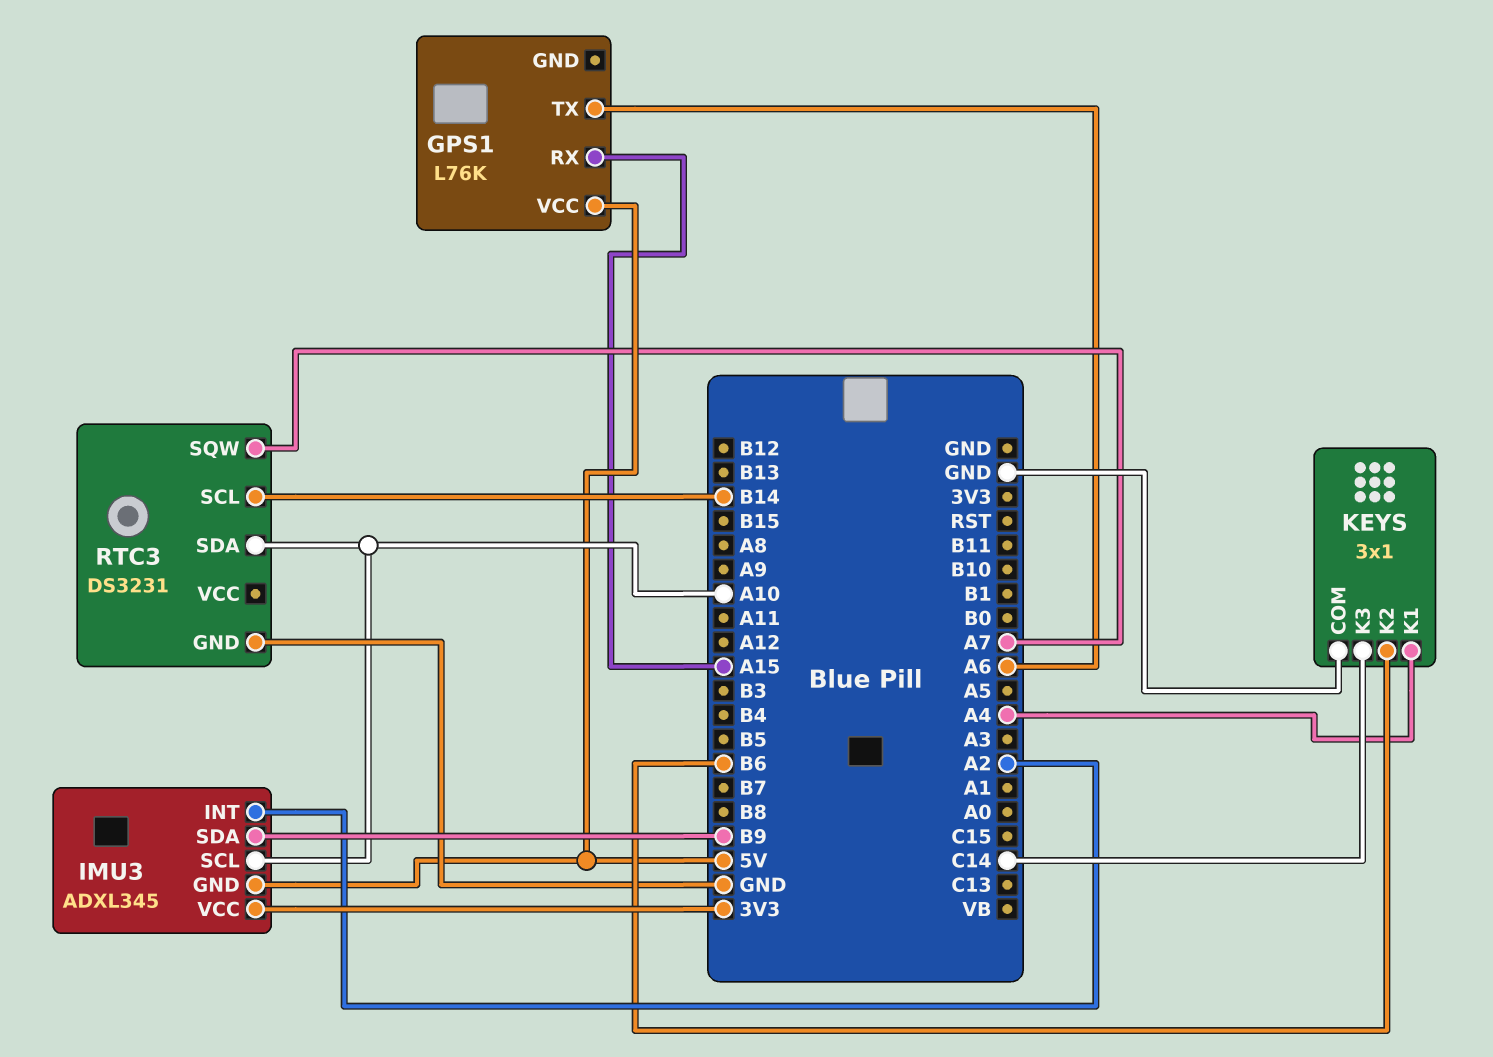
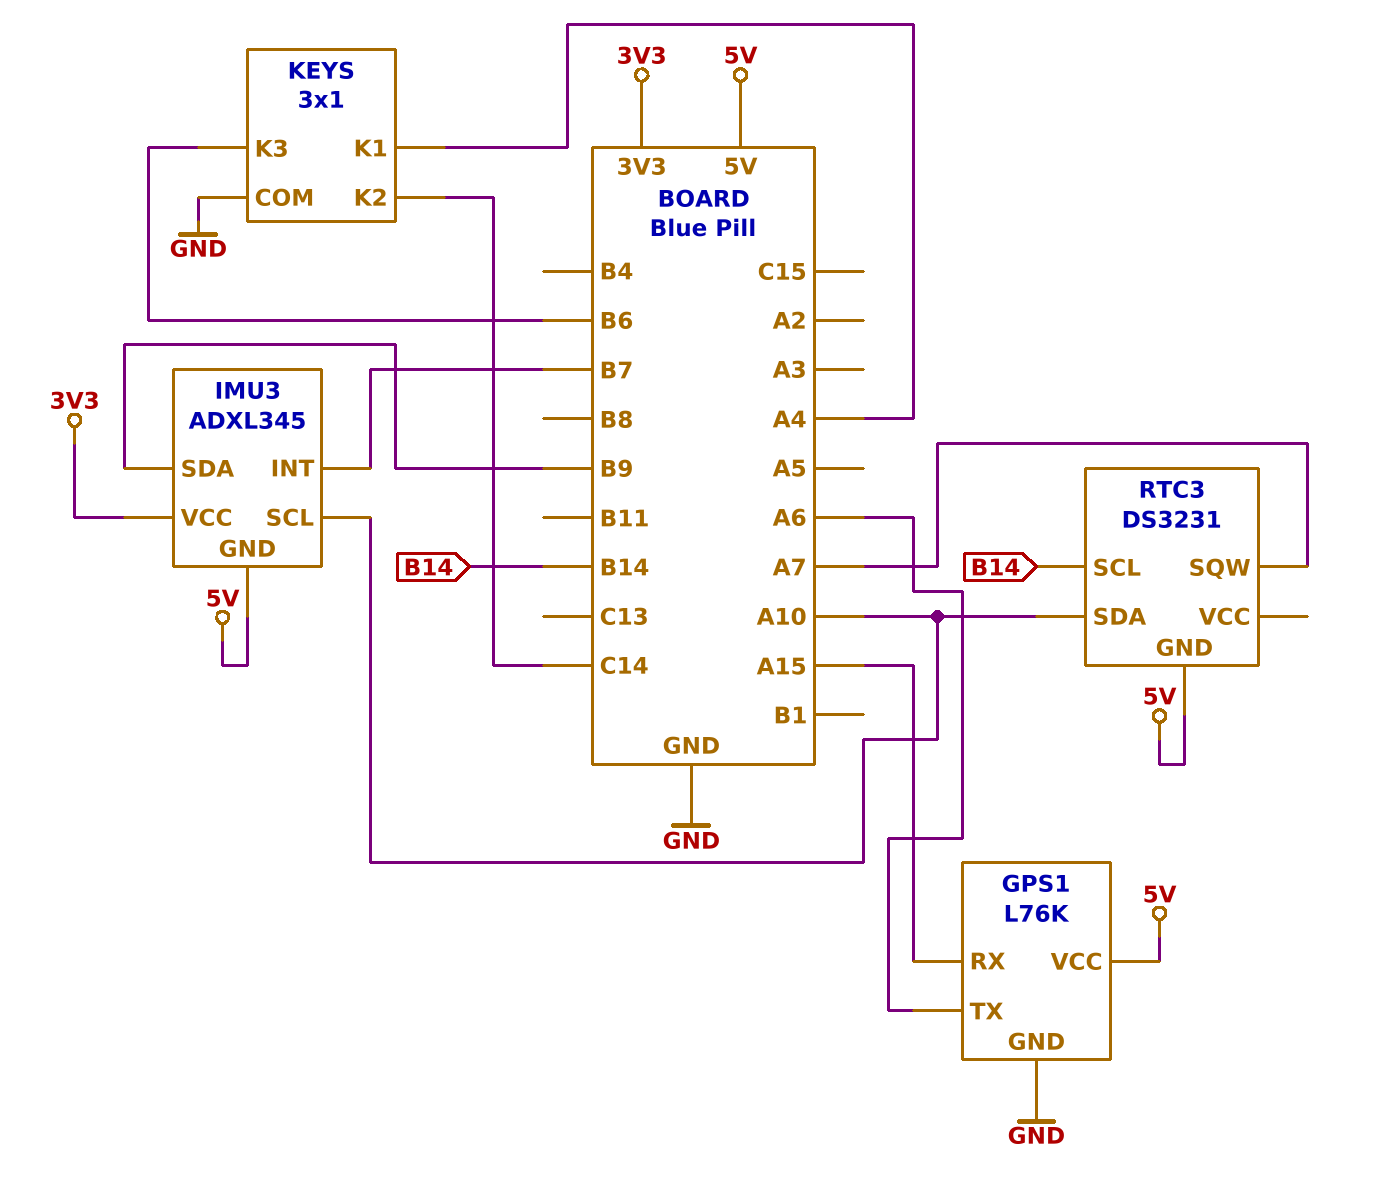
GPS1 pin GND: none -> GND
IMU3 pin INT: A2 -> B7
KEYS pin K2: B6 -> C14
KEYS pin K3: C14 -> B6
RTC3 pin GND: GND -> 5V

